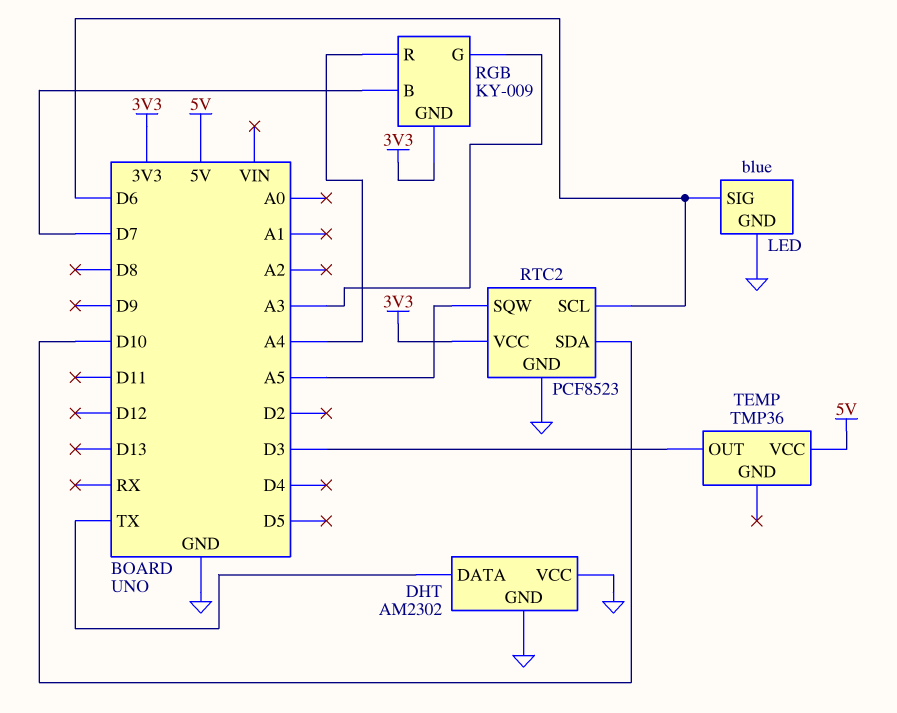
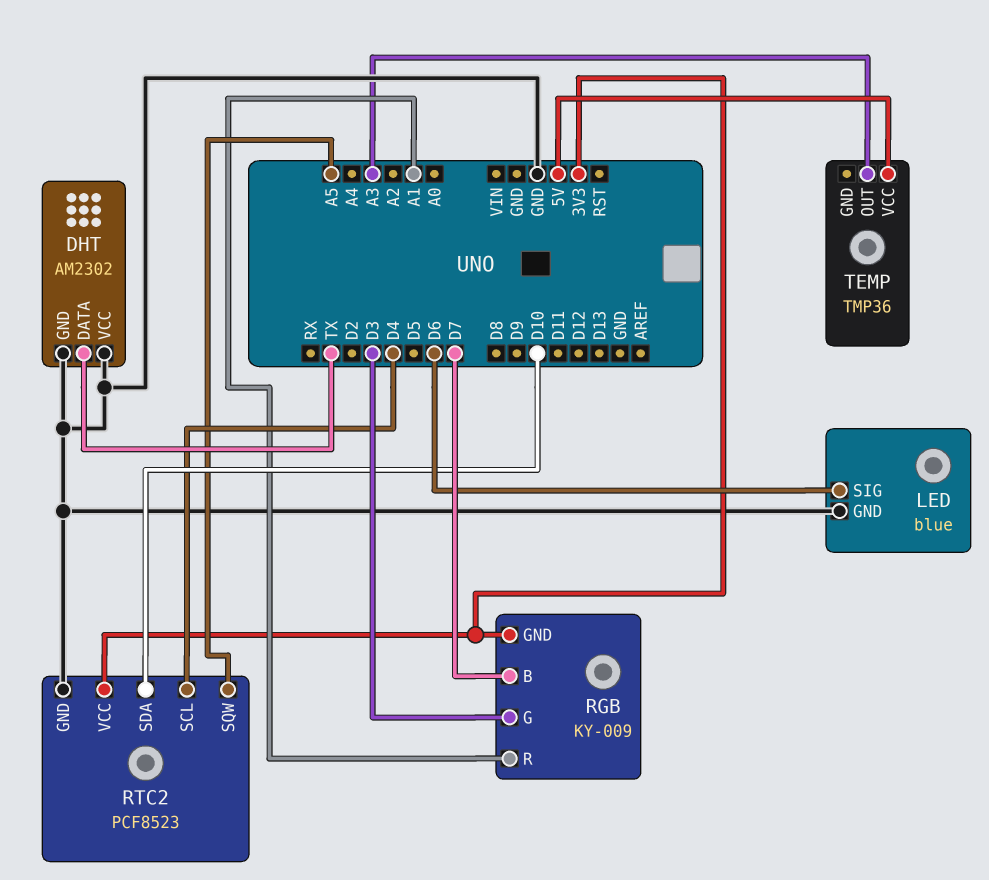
RGB pin G: A3 -> D3
RGB pin R: A4 -> A1
RTC2 pin SCL: D6 -> D4
TEMP pin OUT: D3 -> A3

